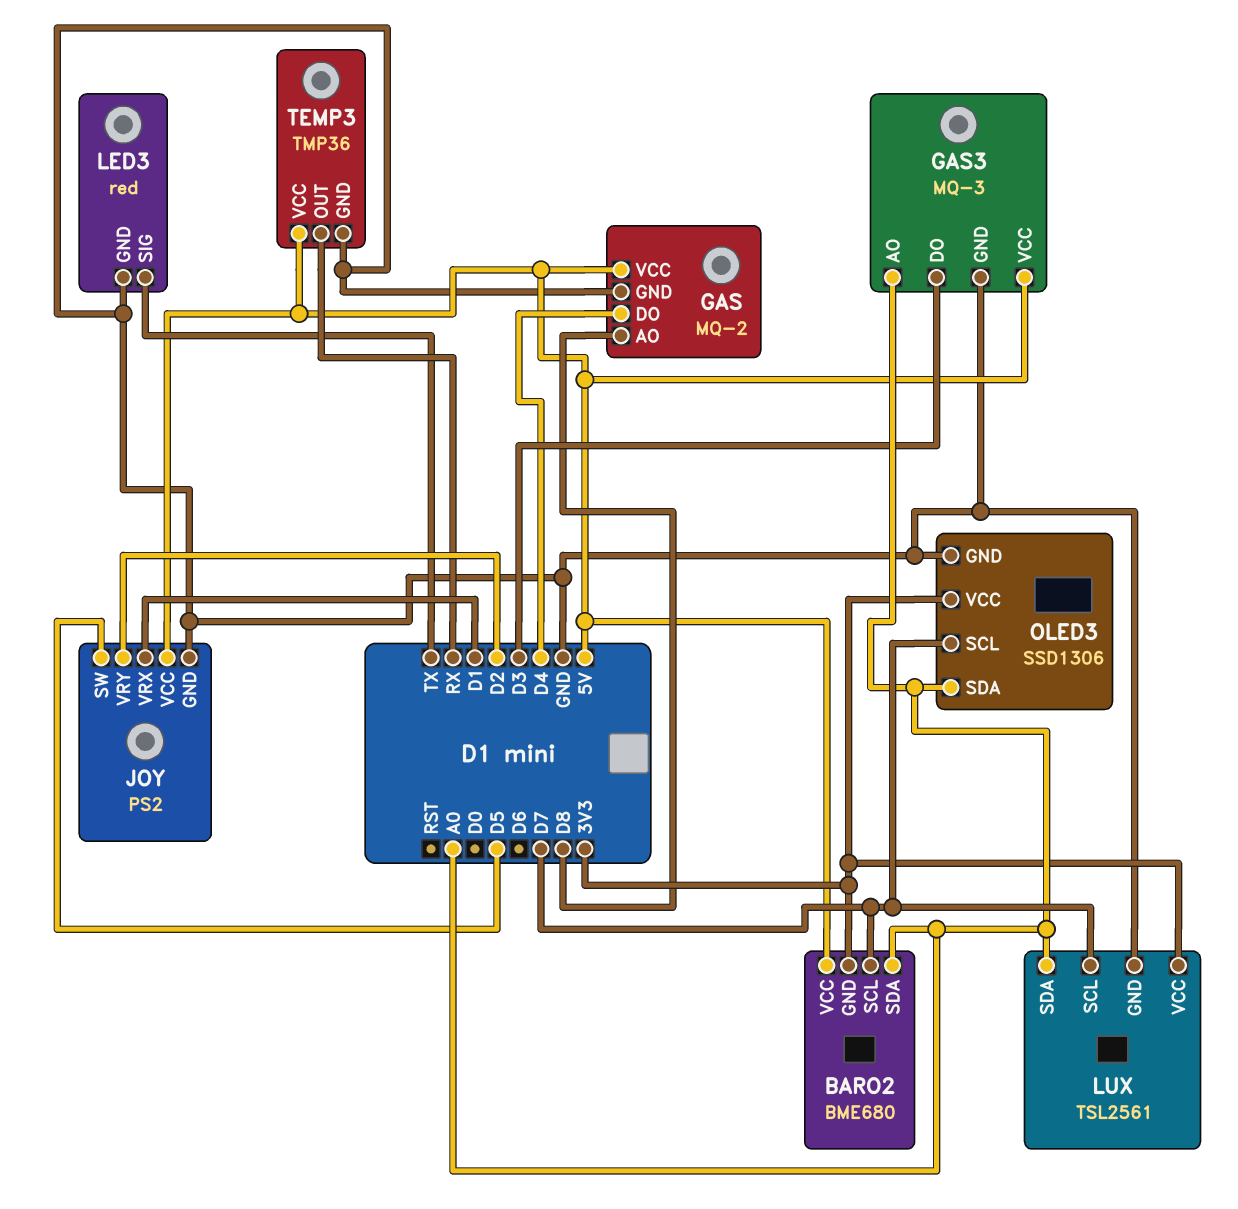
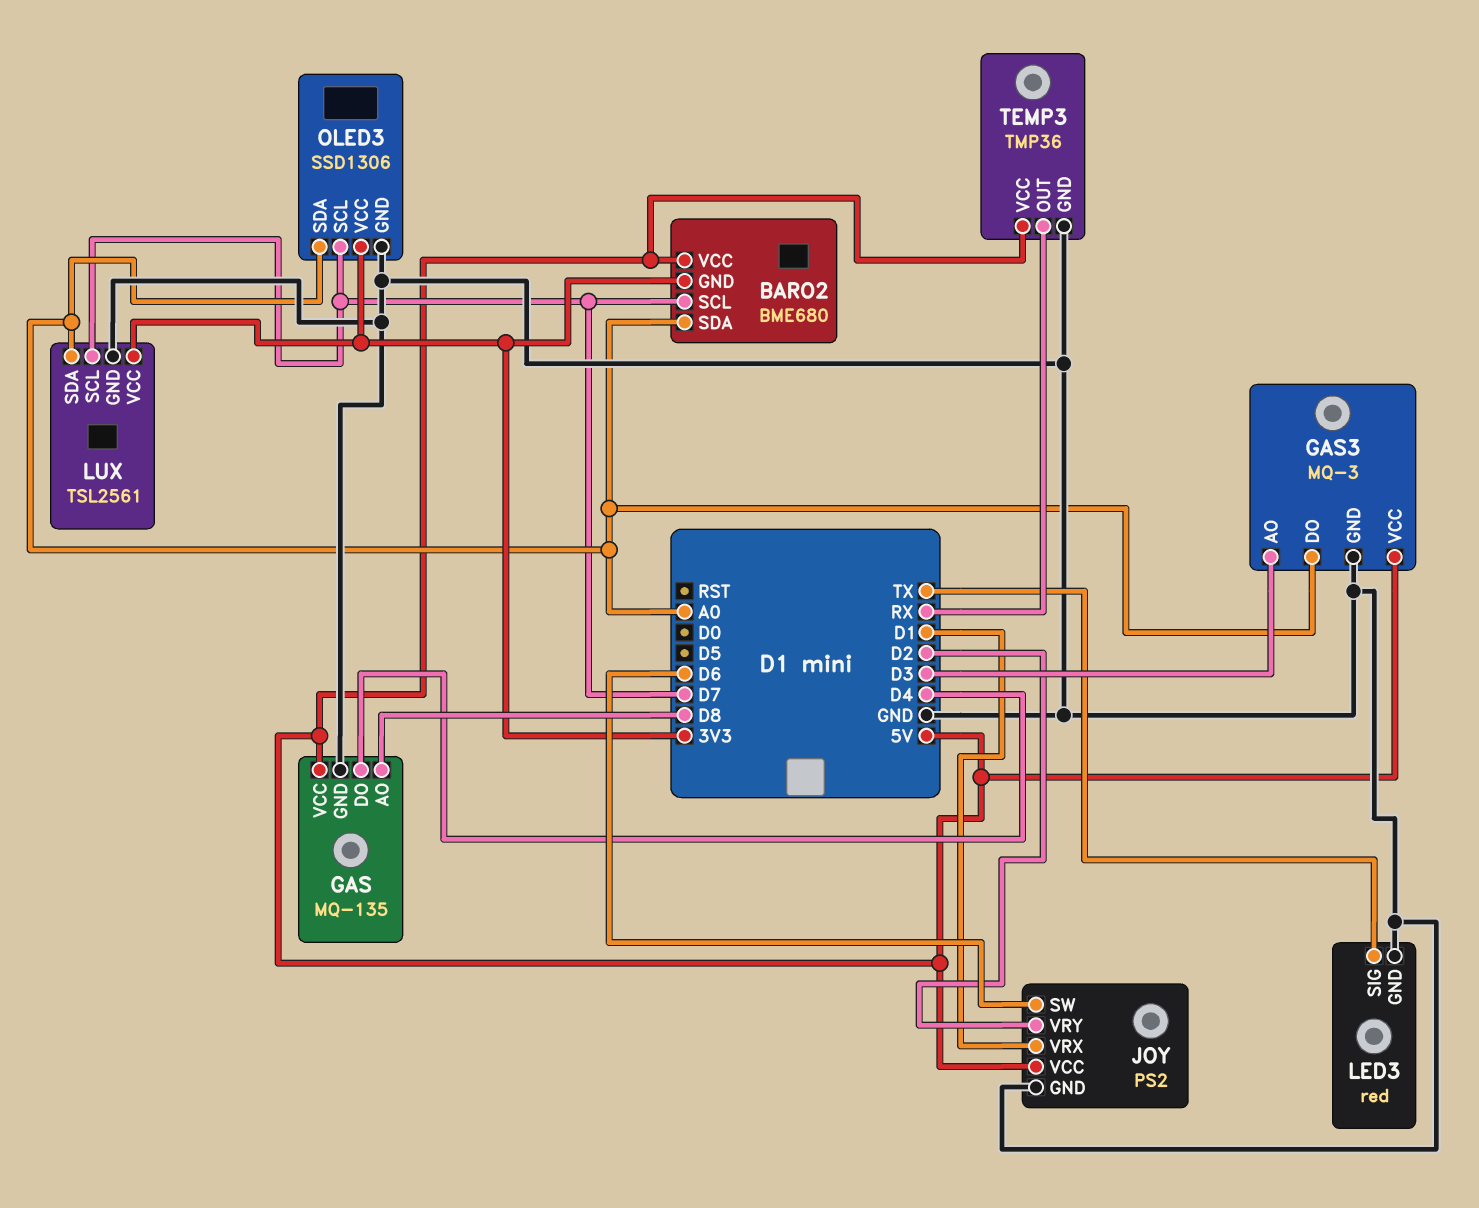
GAS: MQ-2 -> MQ-135
GAS3 pin AO: A0 -> D3
GAS3 pin DO: D3 -> A0
JOY pin SW: D5 -> D6

